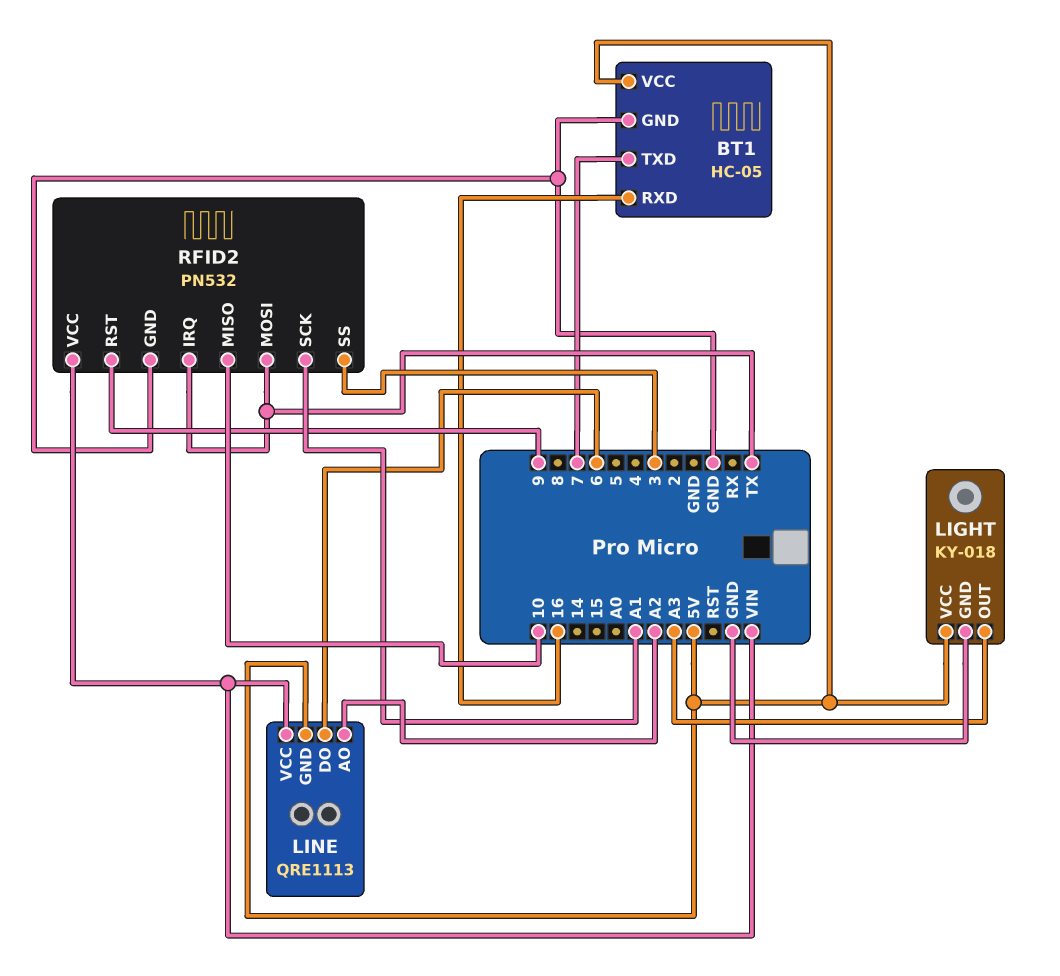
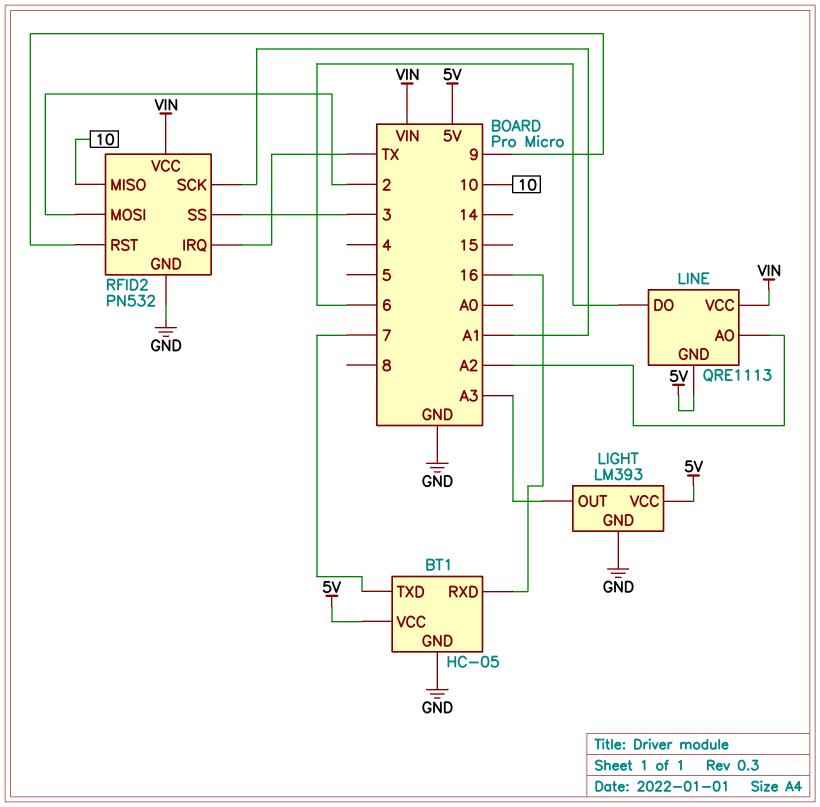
LIGHT: KY-018 -> LM393
RFID2 pin MOSI: TX -> 2

